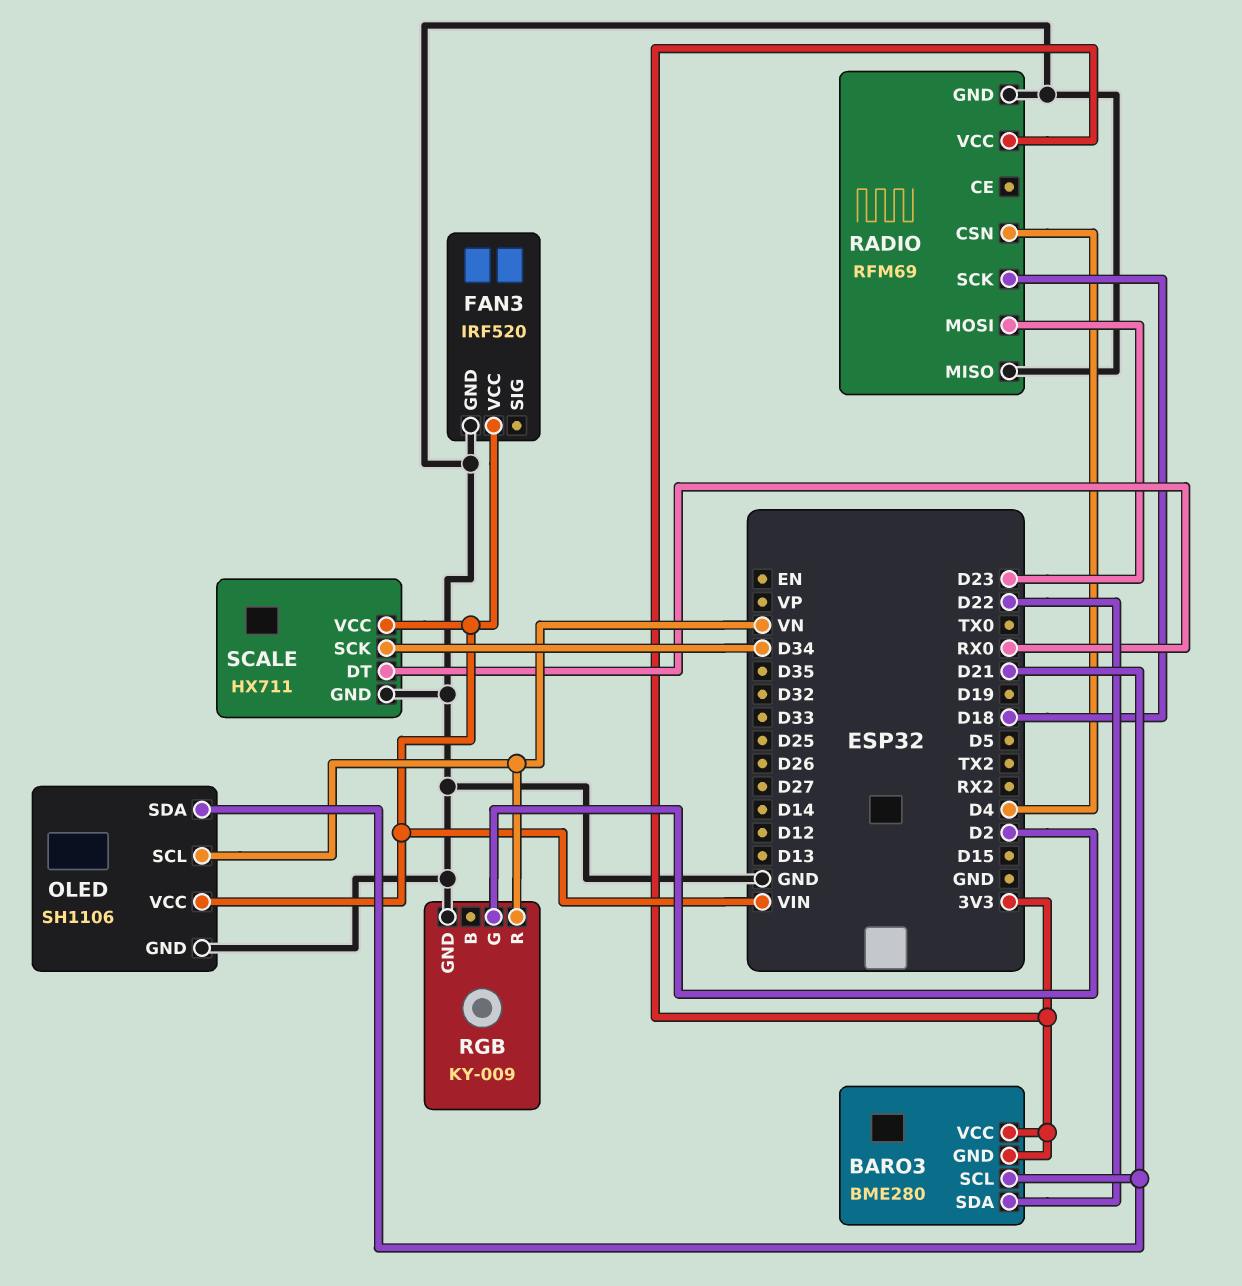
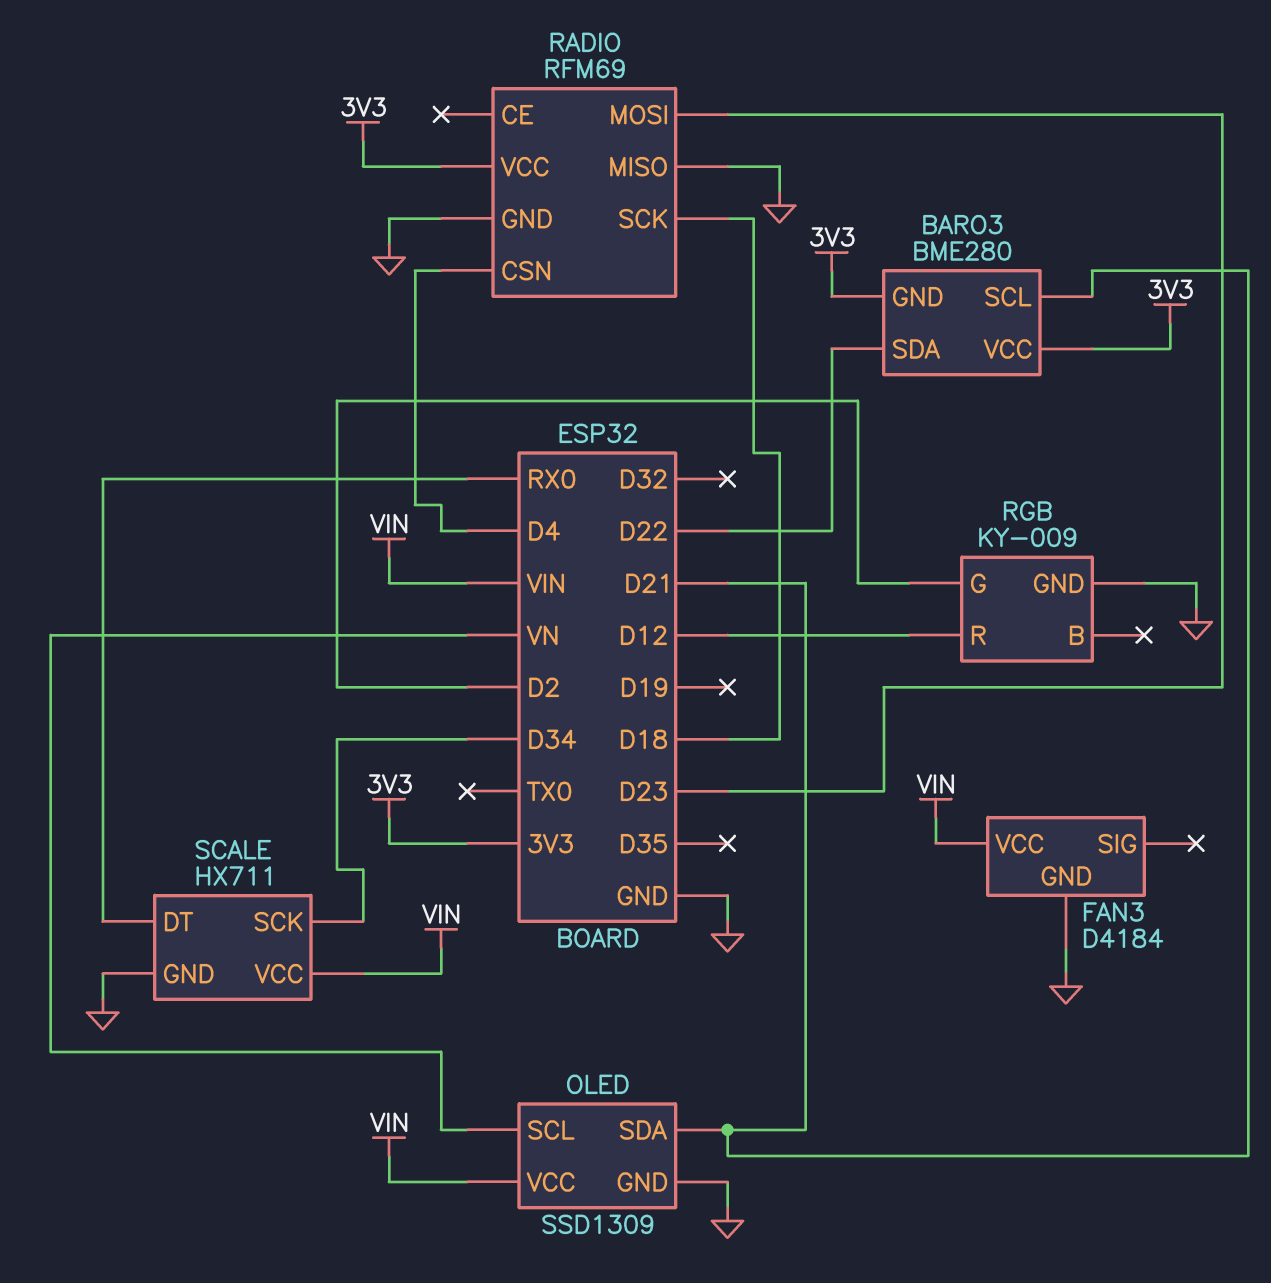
FAN3: IRF520 -> D4184
OLED: SH1106 -> SSD1309
RGB pin R: VN -> D12

